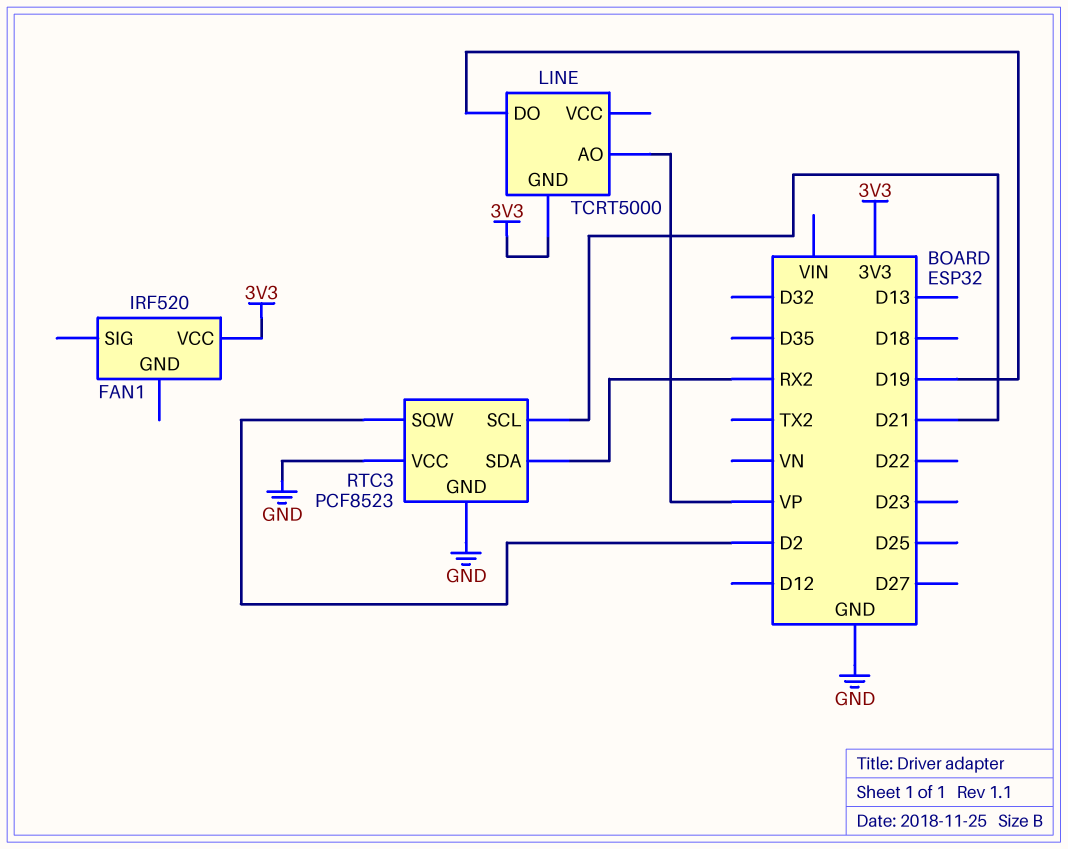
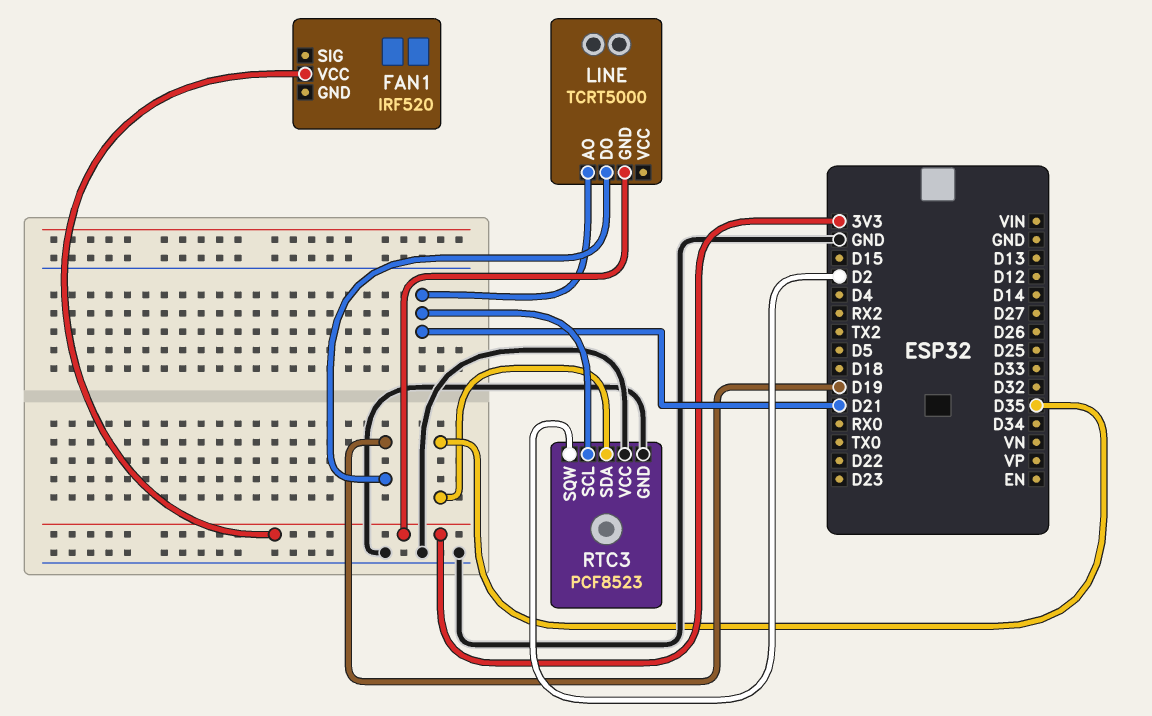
LINE pin AO: VP -> D21
RTC3 pin SDA: RX2 -> D35

